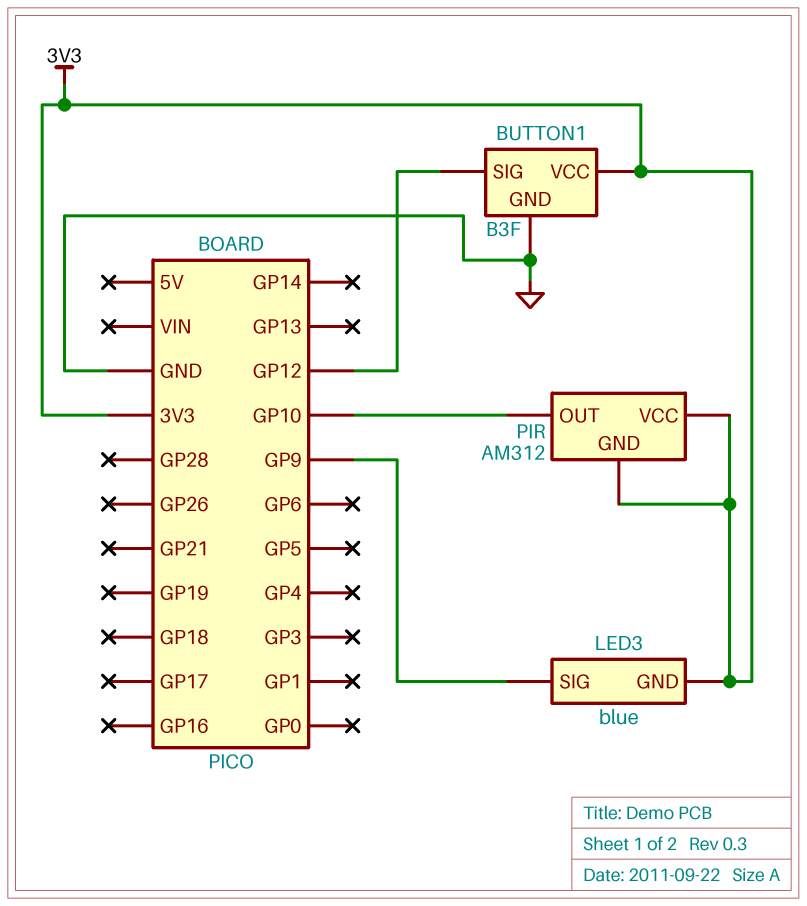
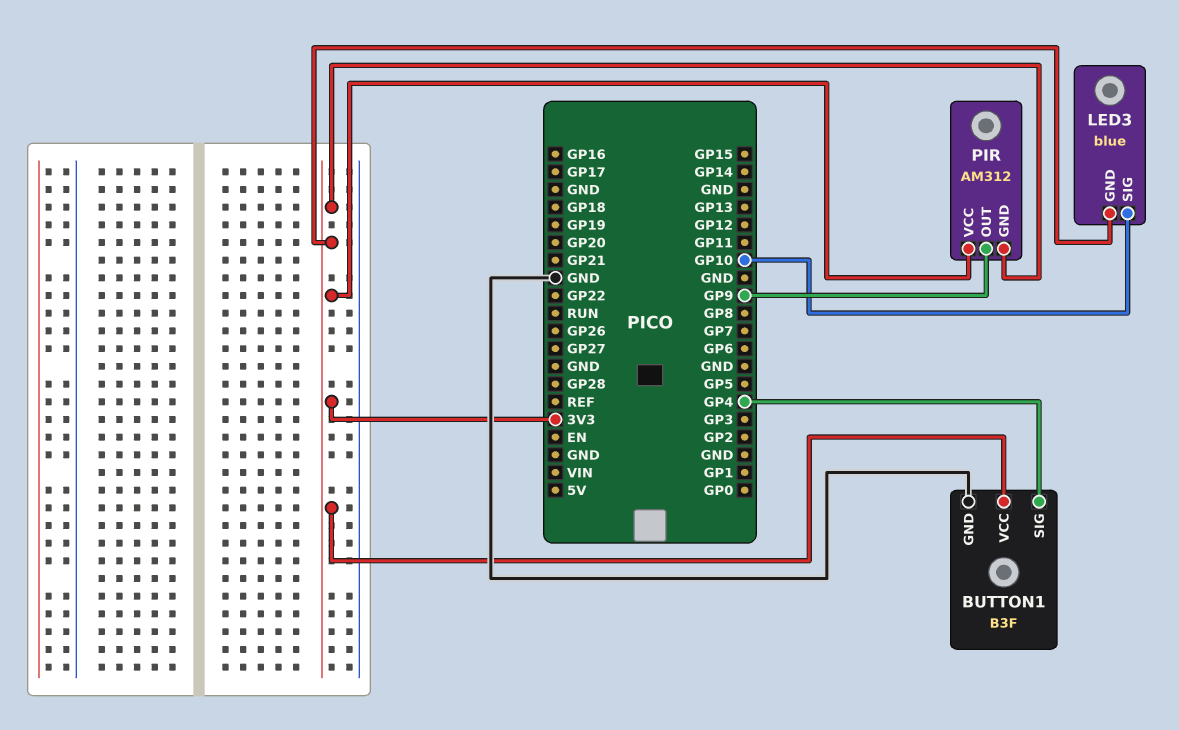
BUTTON1 pin SIG: GP12 -> GP4
LED3 pin SIG: GP9 -> GP10
PIR pin OUT: GP10 -> GP9

